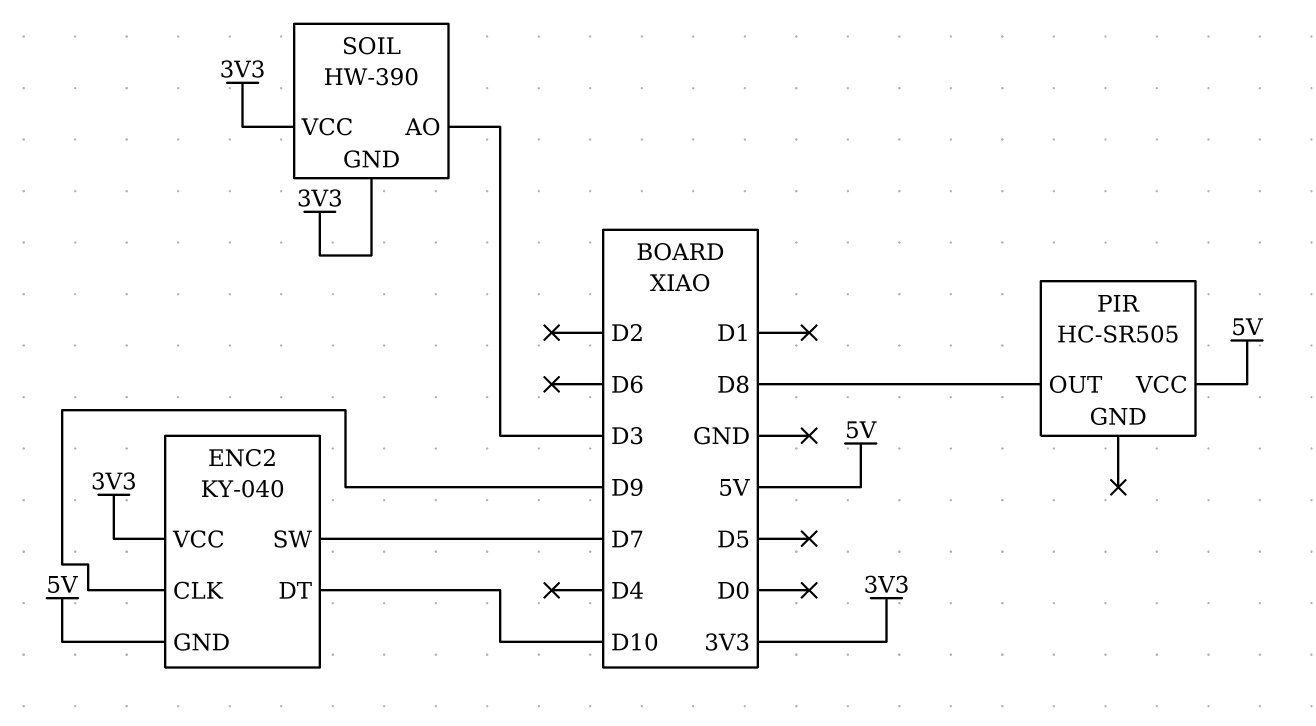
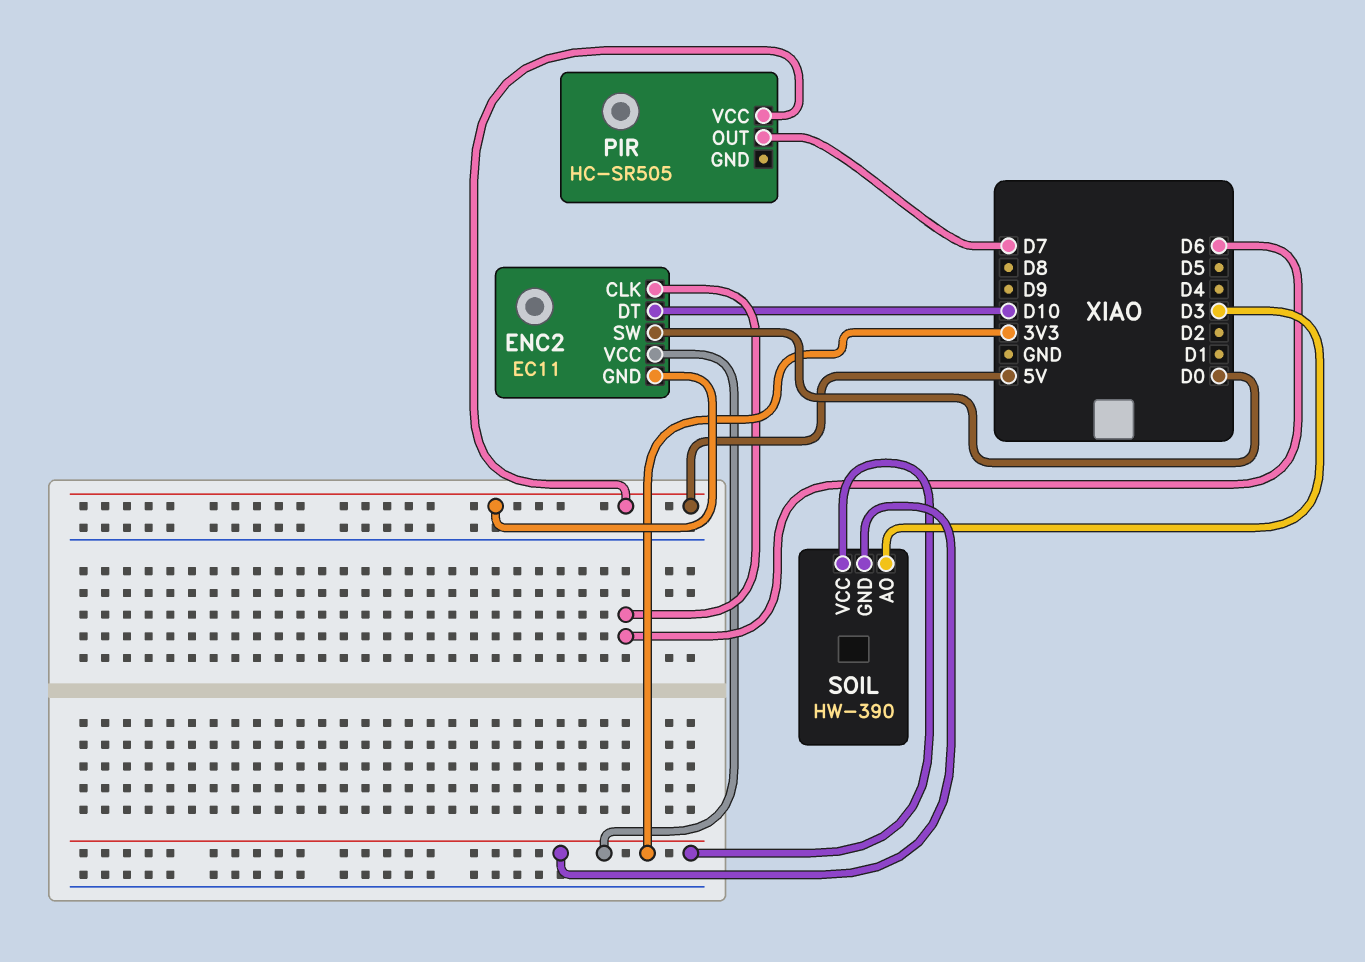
ENC2: KY-040 -> EC11
ENC2 pin CLK: D9 -> D6
ENC2 pin SW: D7 -> D0
PIR pin OUT: D8 -> D7

